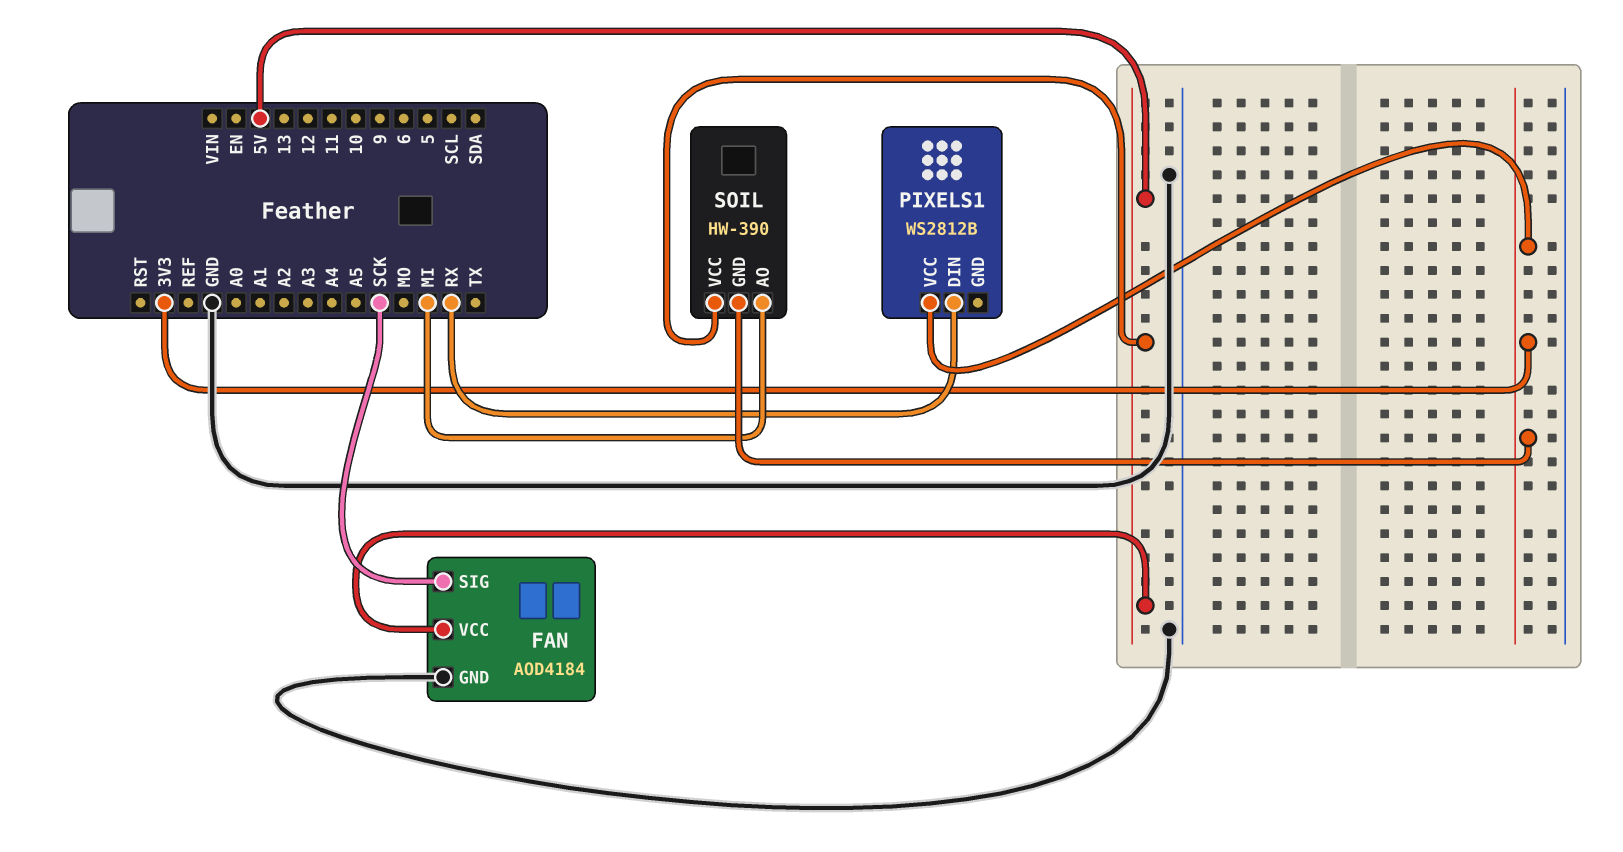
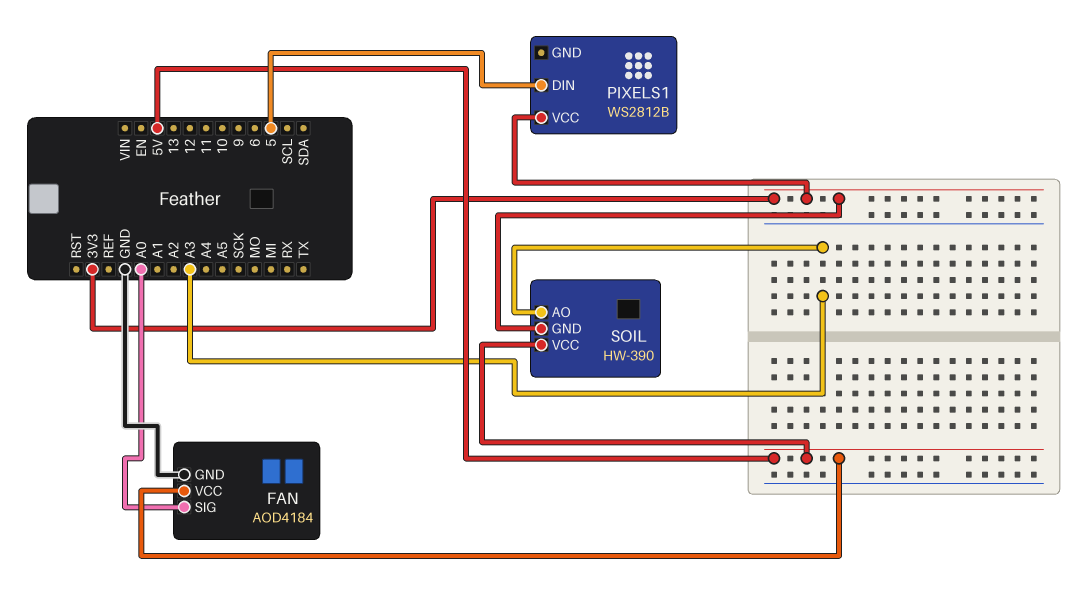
FAN pin SIG: SCK -> A0
PIXELS1 pin DIN: RX -> 5
SOIL pin AO: MI -> A3

